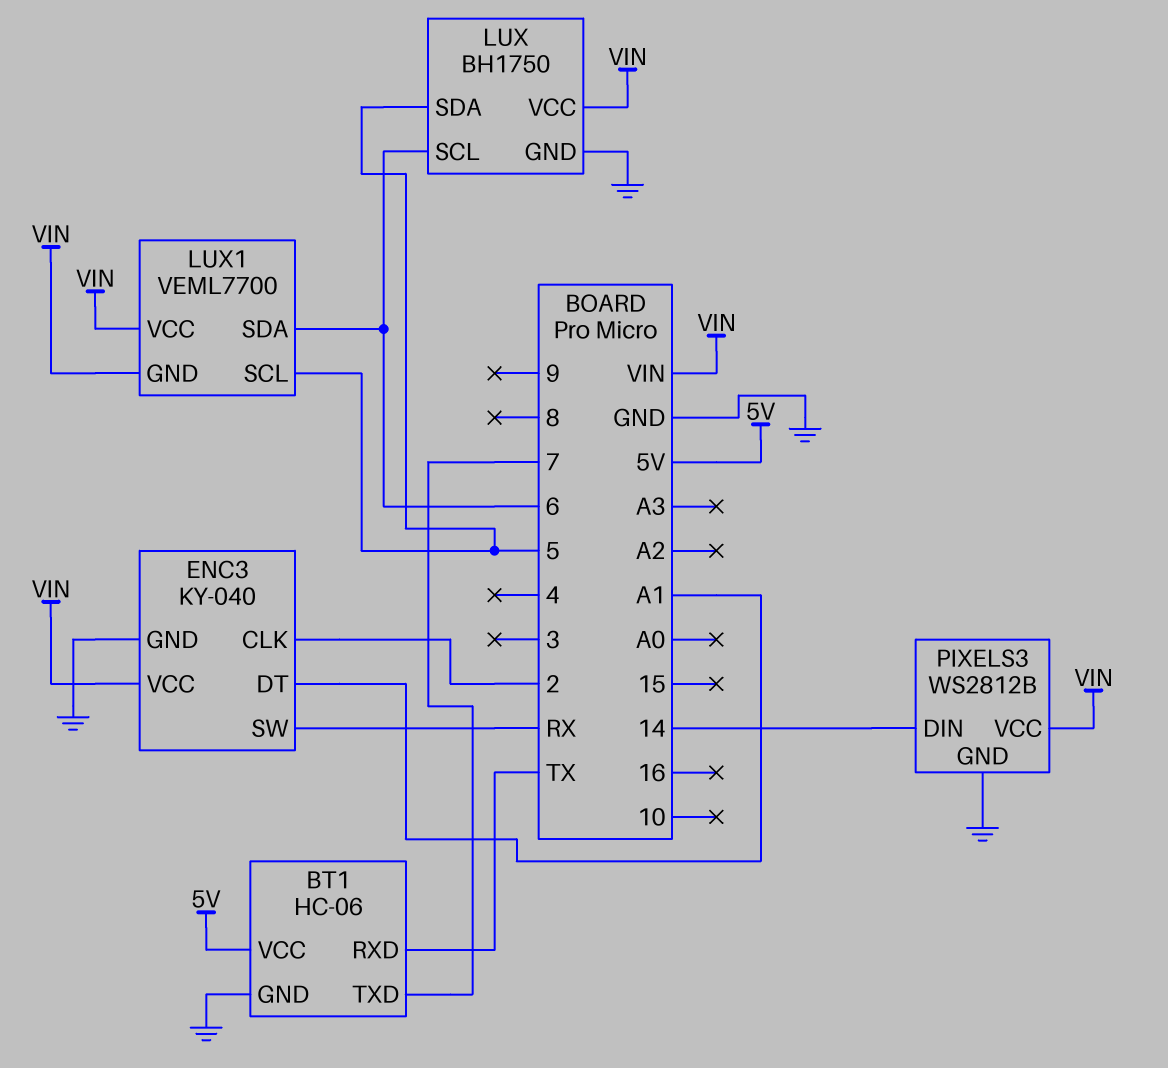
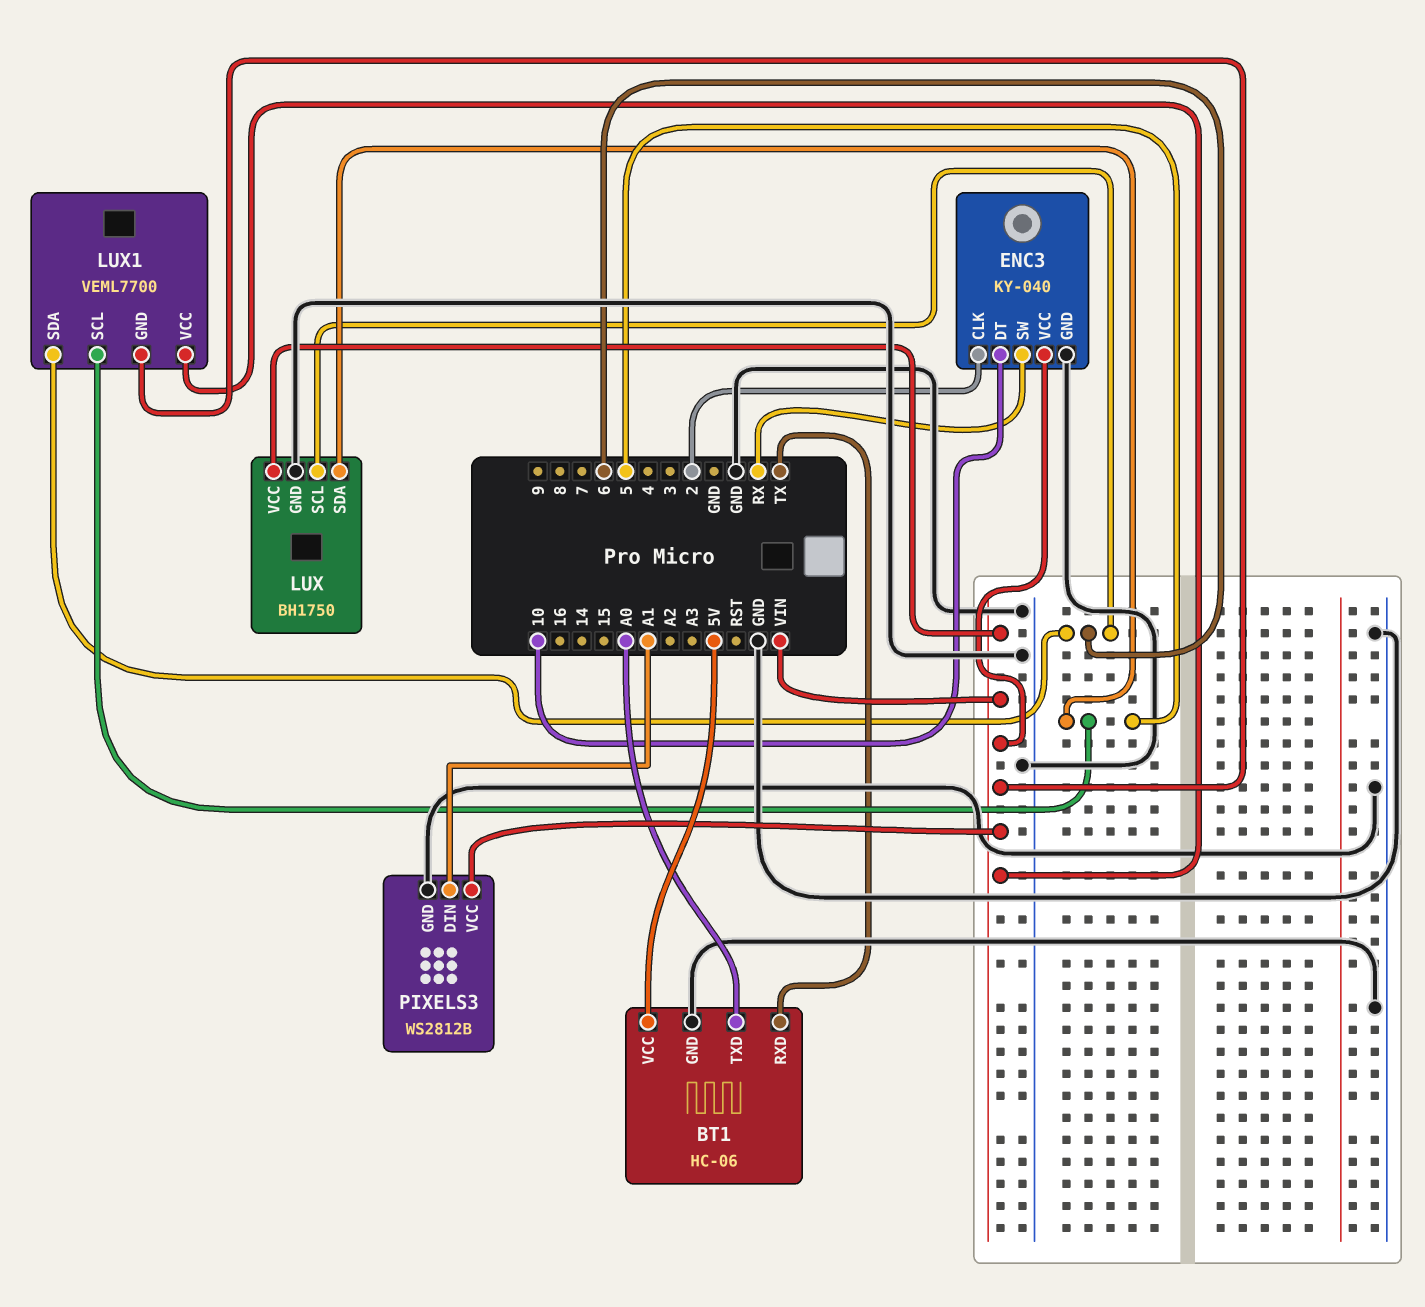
BT1 pin TXD: 7 -> A0
ENC3 pin DT: A1 -> 10
PIXELS3 pin DIN: 14 -> A1

